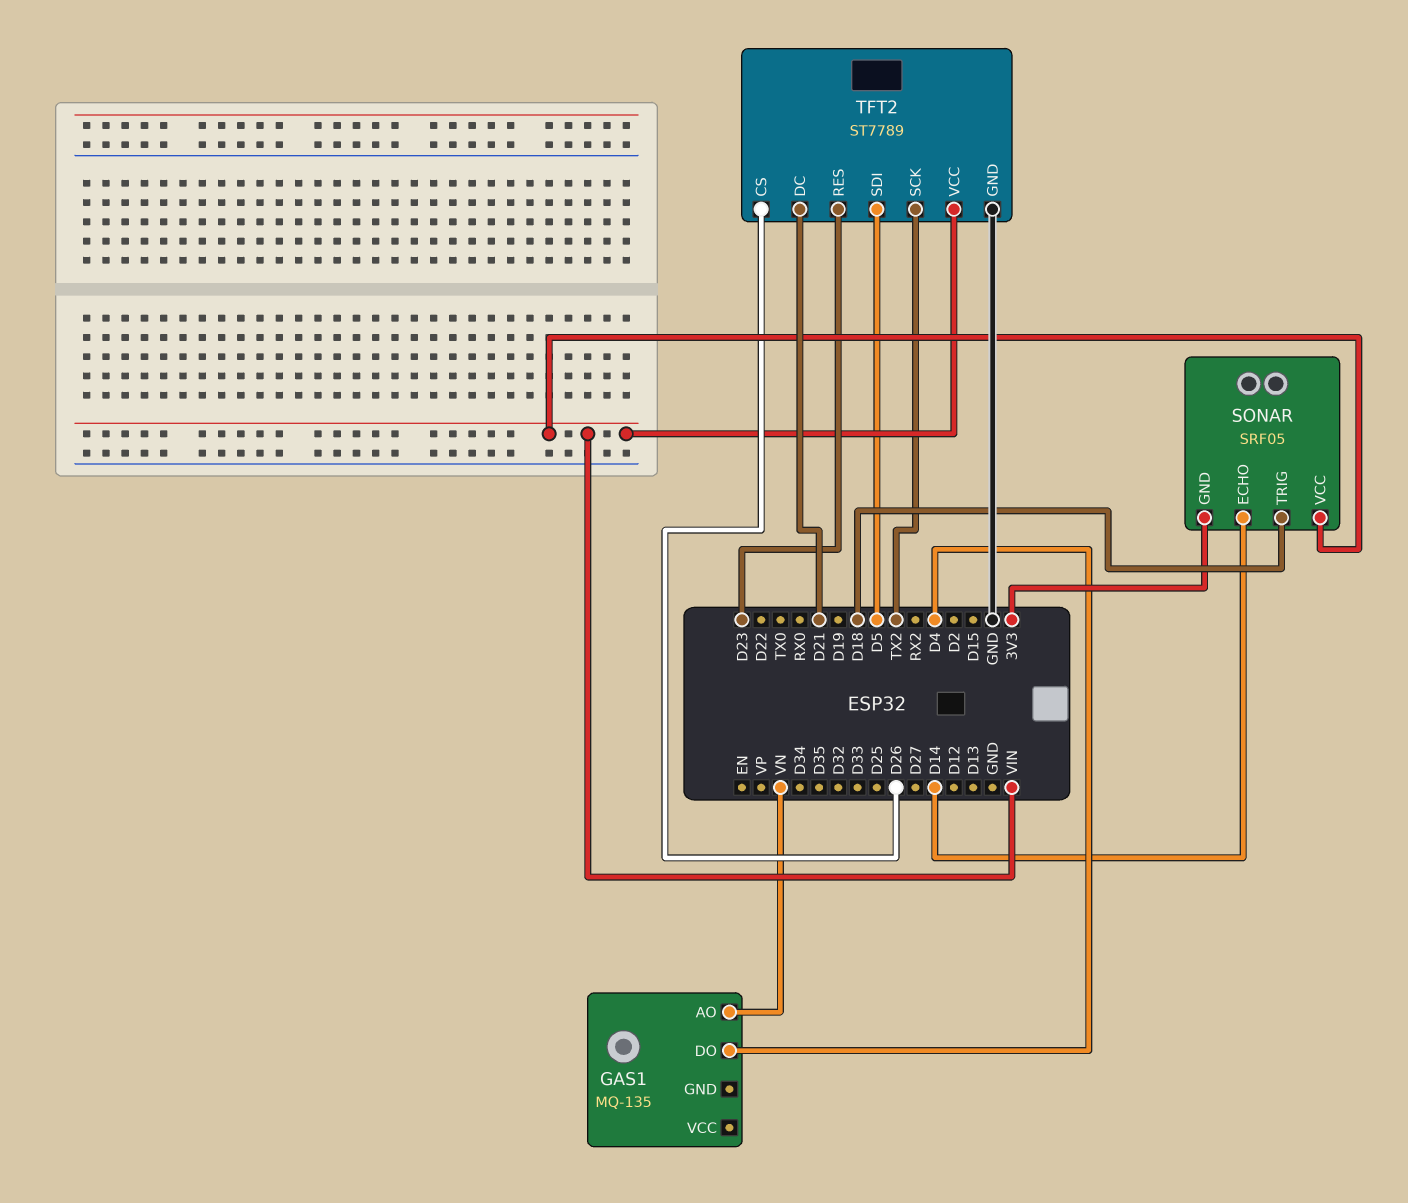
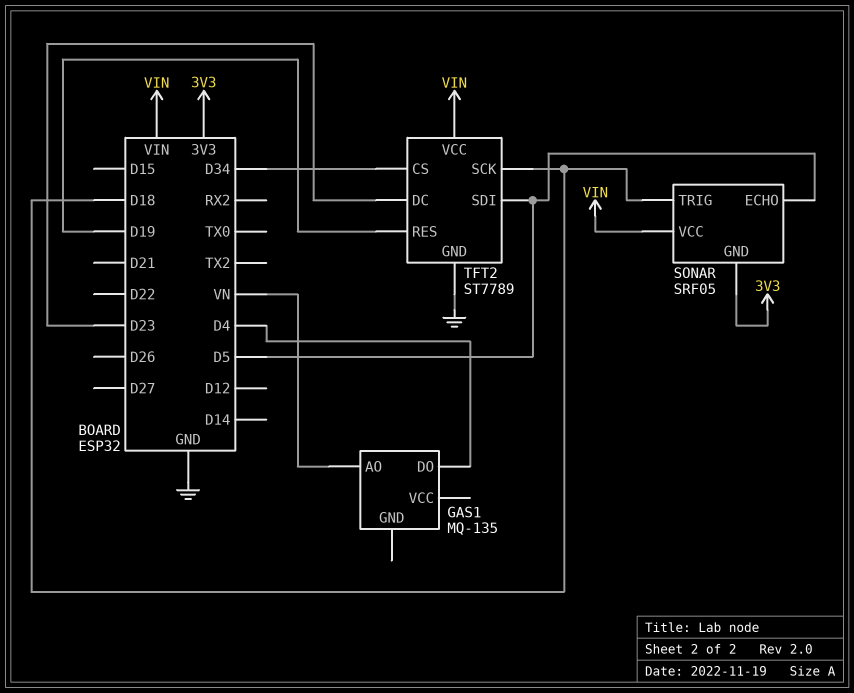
SONAR pin ECHO: D14 -> D5
TFT2 pin CS: D26 -> D34
TFT2 pin DC: D21 -> D23
TFT2 pin RES: D23 -> D19
TFT2 pin SCK: TX2 -> D18

